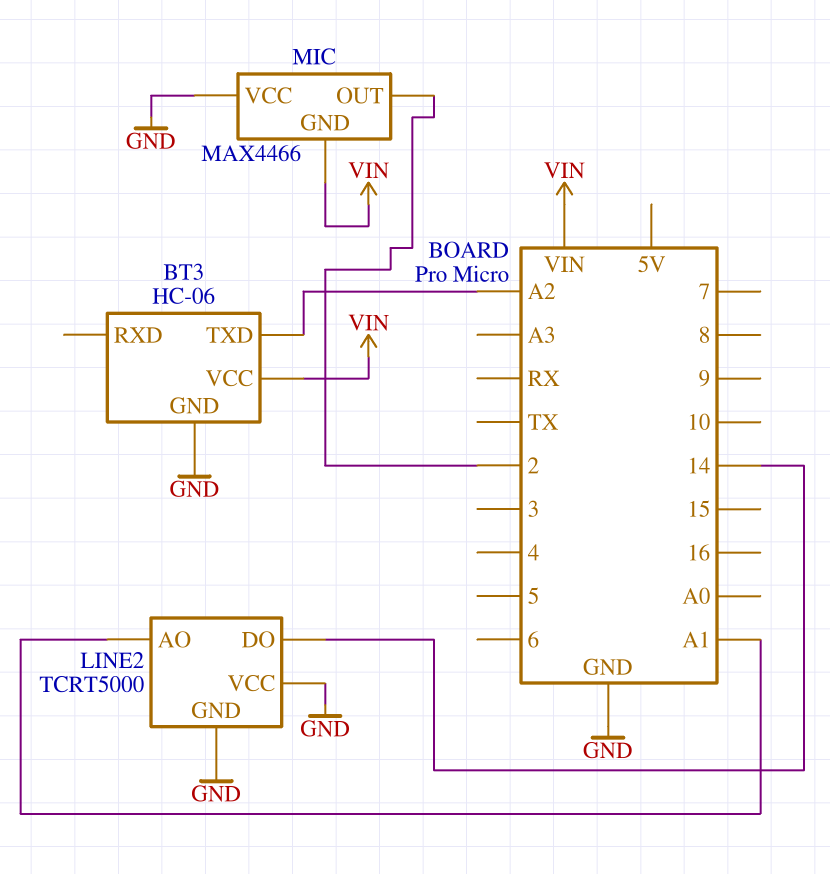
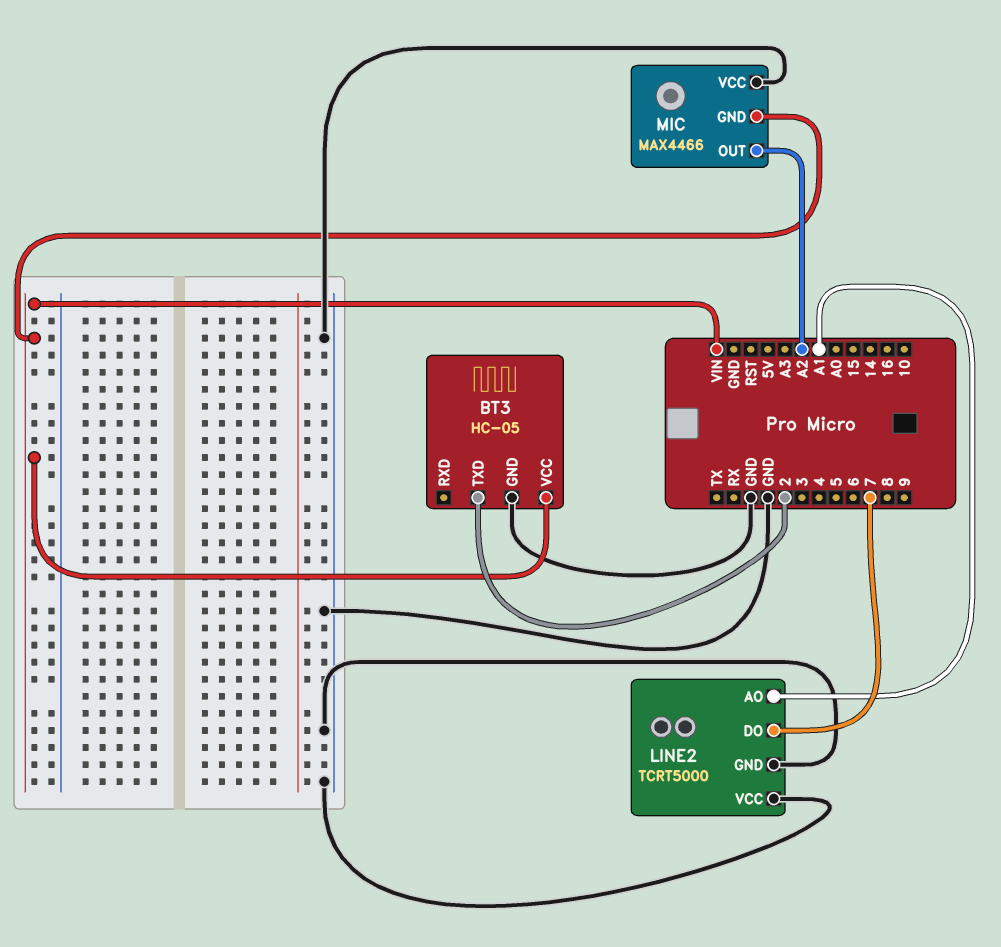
BT3: HC-06 -> HC-05
BT3 pin TXD: A2 -> 2
LINE2 pin DO: 14 -> 7
MIC pin OUT: 2 -> A2

